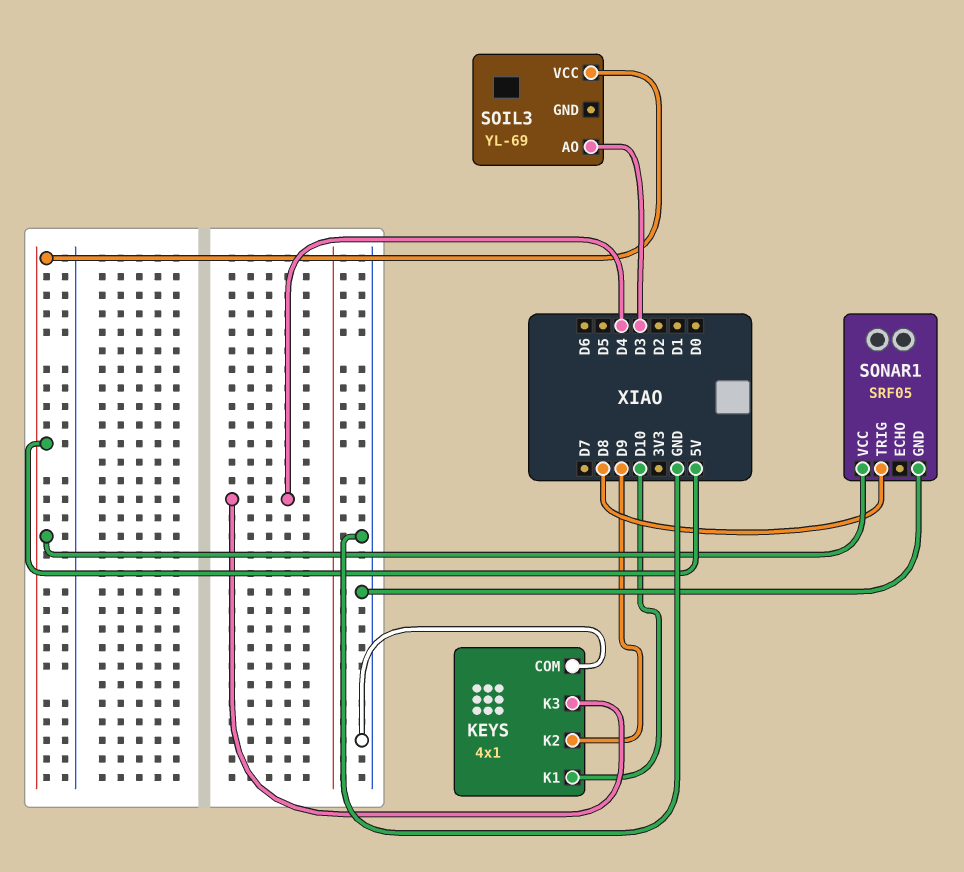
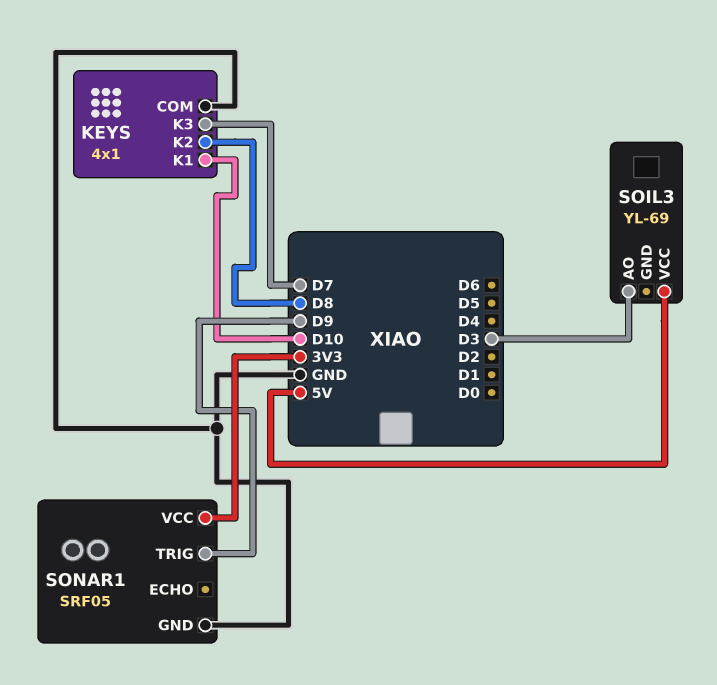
KEYS pin K2: D9 -> D8
KEYS pin K3: D4 -> D7
SONAR1 pin TRIG: D8 -> D9
SONAR1 pin VCC: 5V -> 3V3

